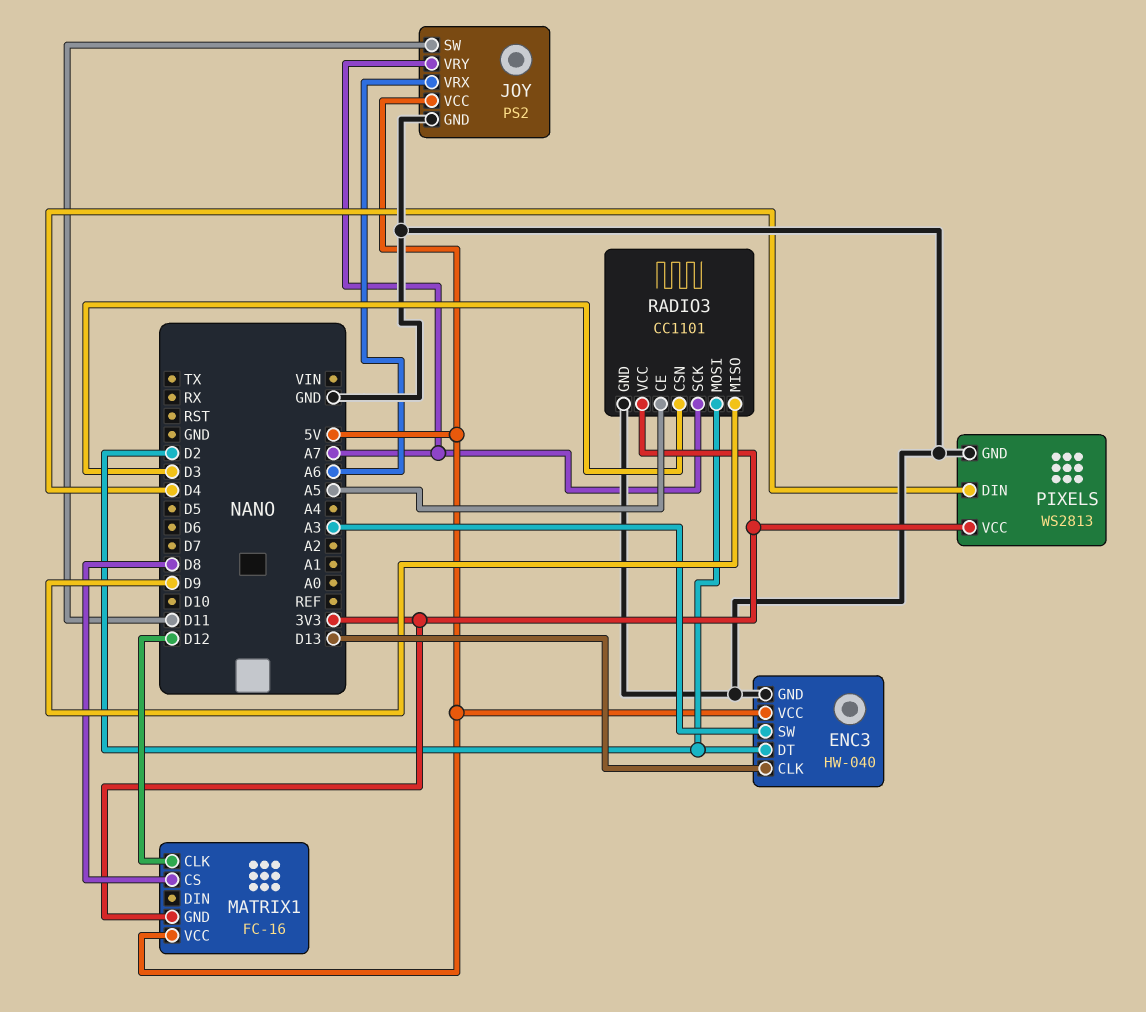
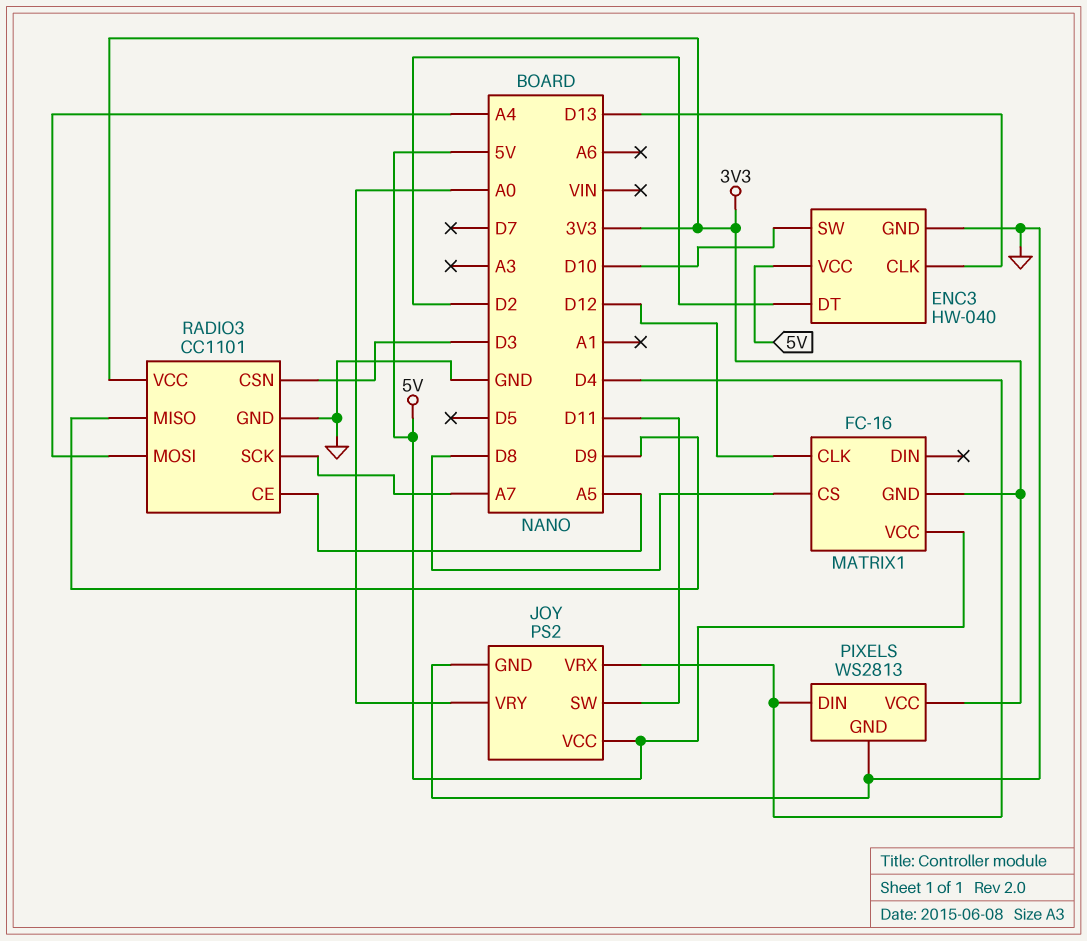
ENC3 pin SW: A3 -> D10
JOY pin VRX: A6 -> D4
JOY pin VRY: A7 -> A0
RADIO3 pin MOSI: D2 -> A4

